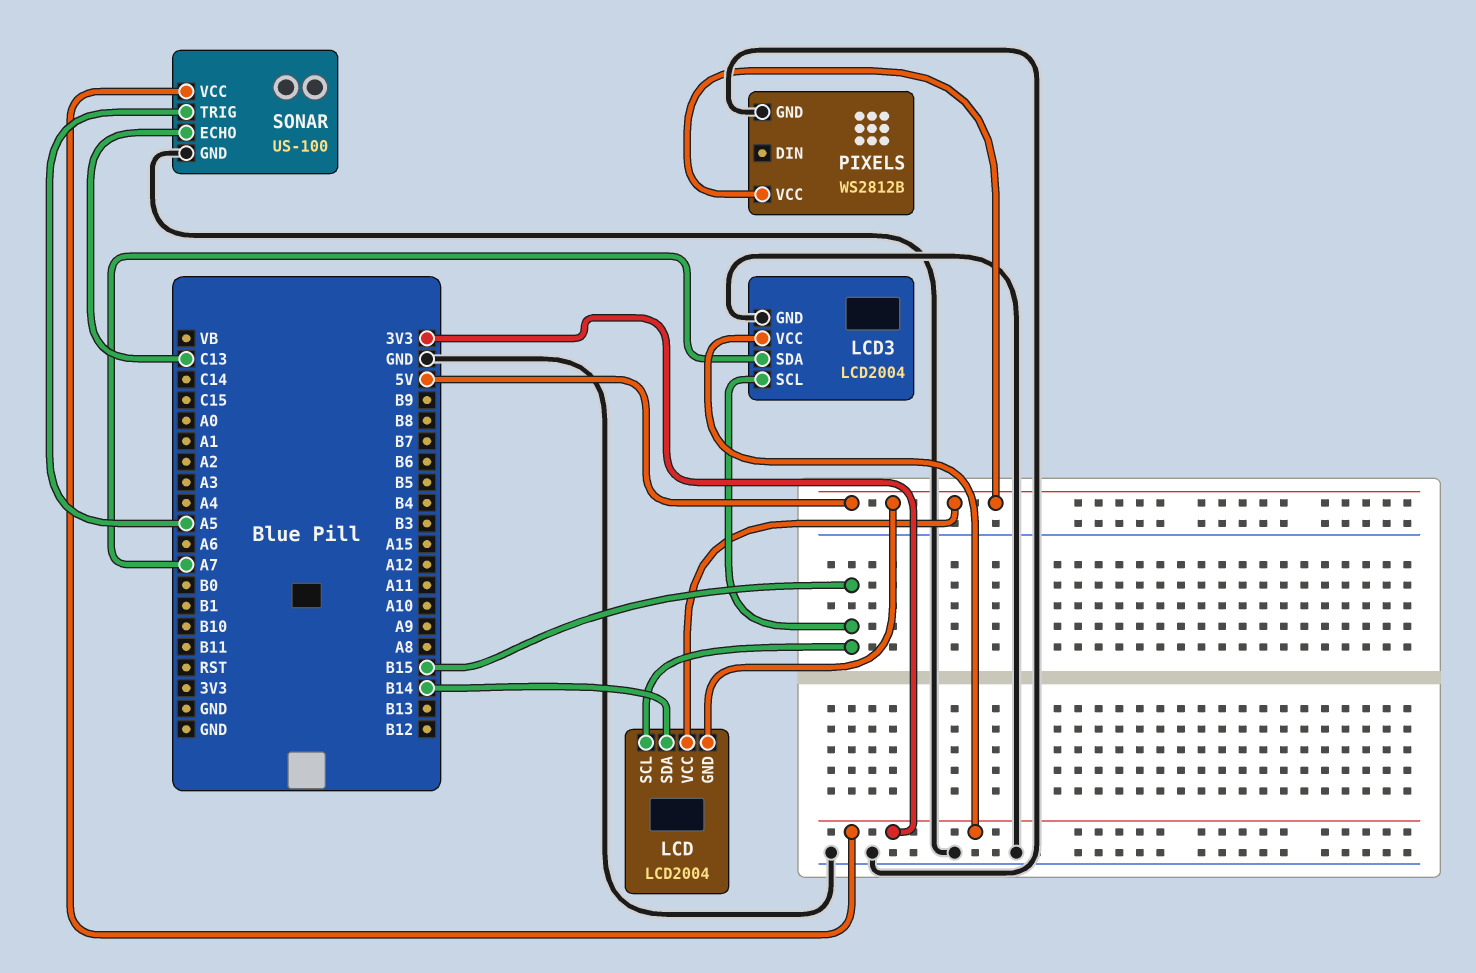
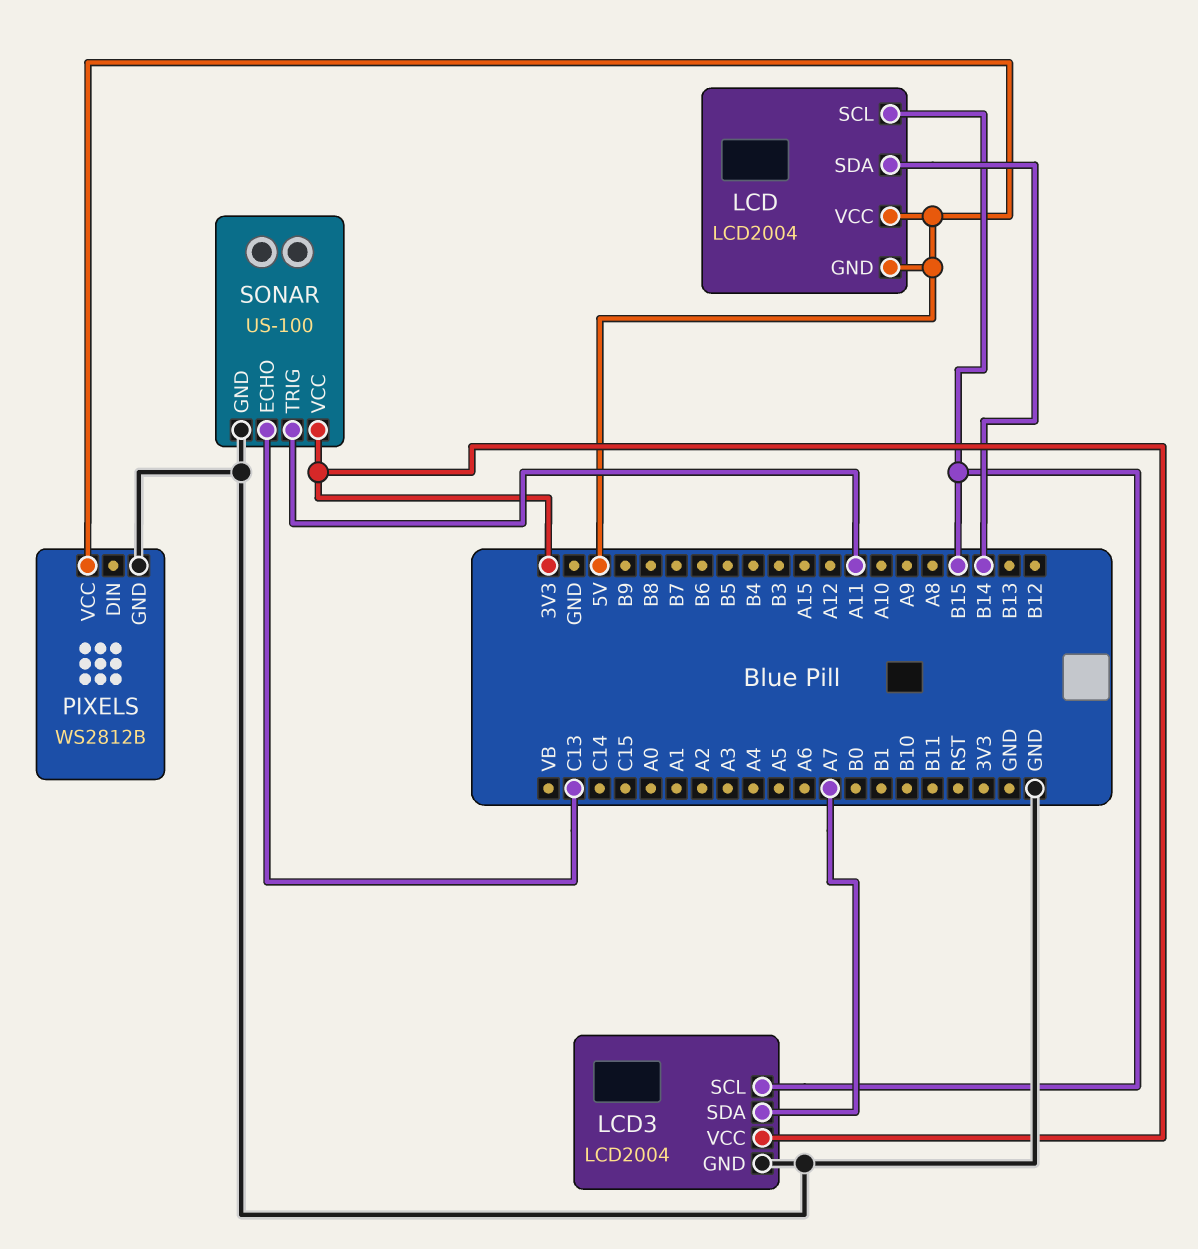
SONAR pin TRIG: A5 -> A11

